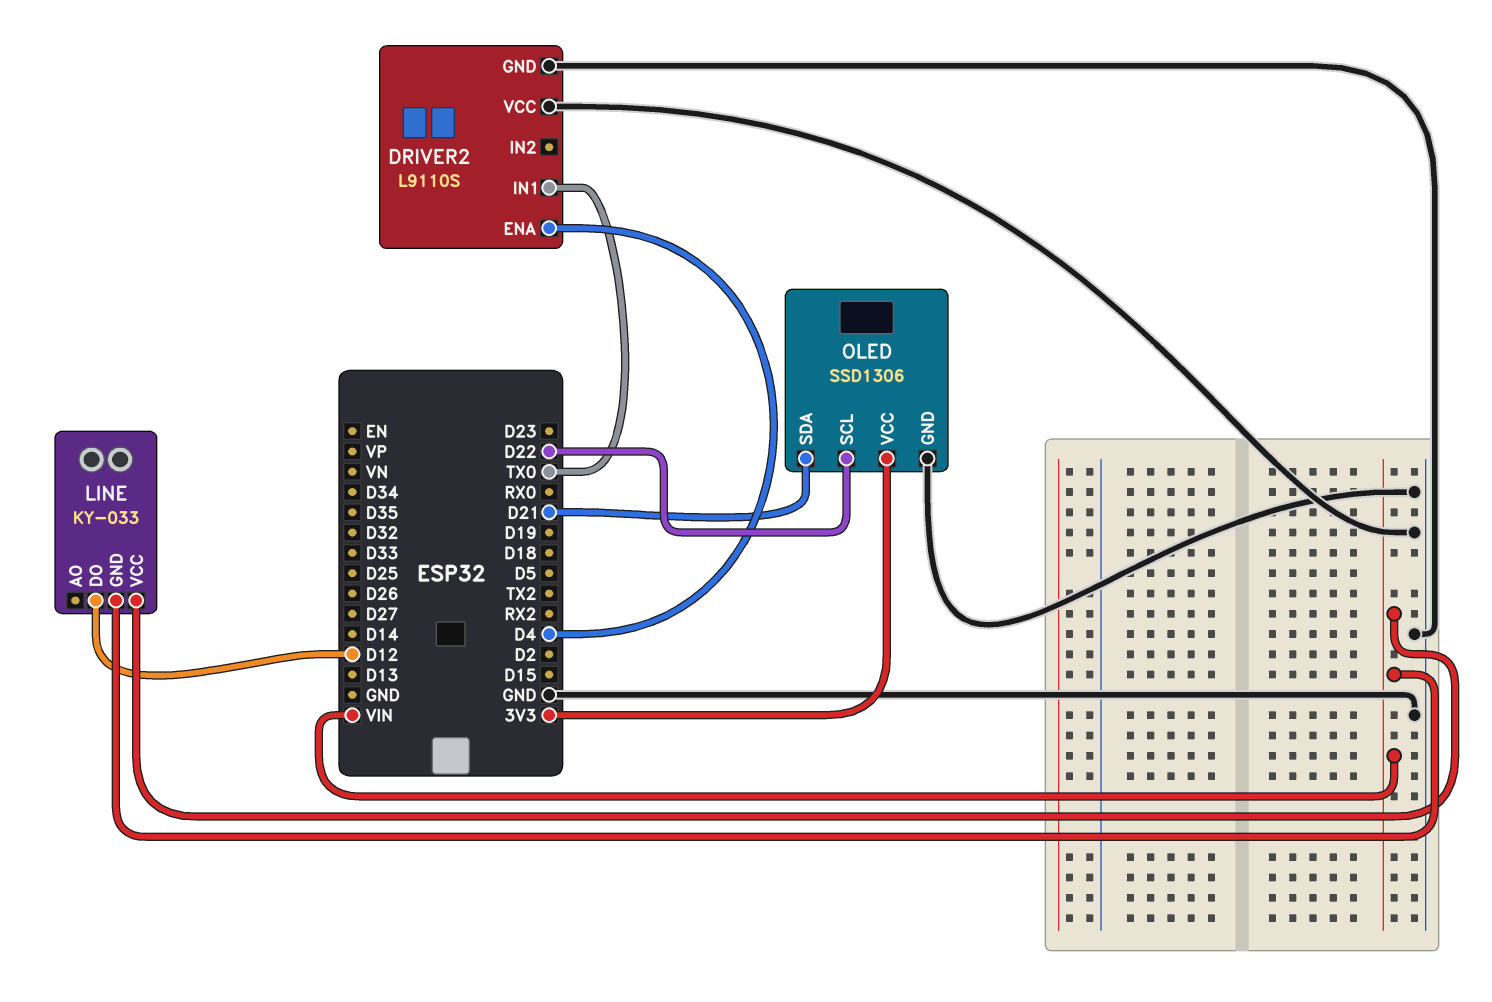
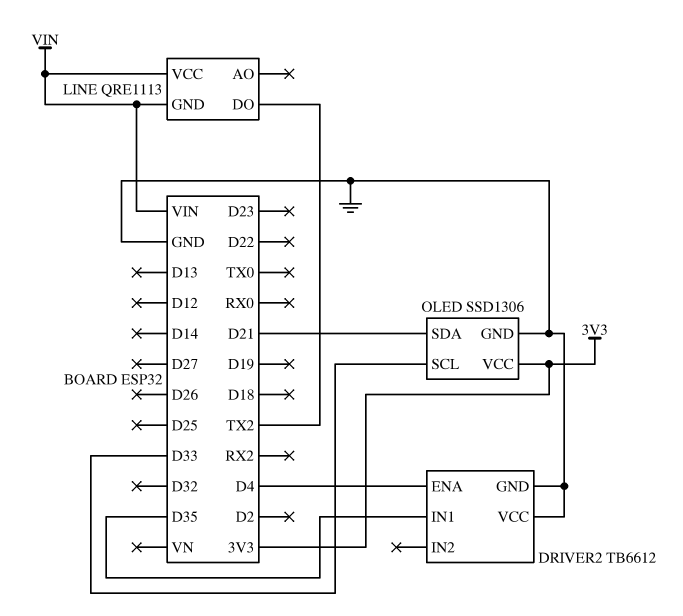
DRIVER2: L9110S -> TB6612
DRIVER2 pin IN1: TX0 -> D35
LINE: KY-033 -> QRE1113
LINE pin DO: D12 -> TX2
OLED pin SCL: D22 -> D33

